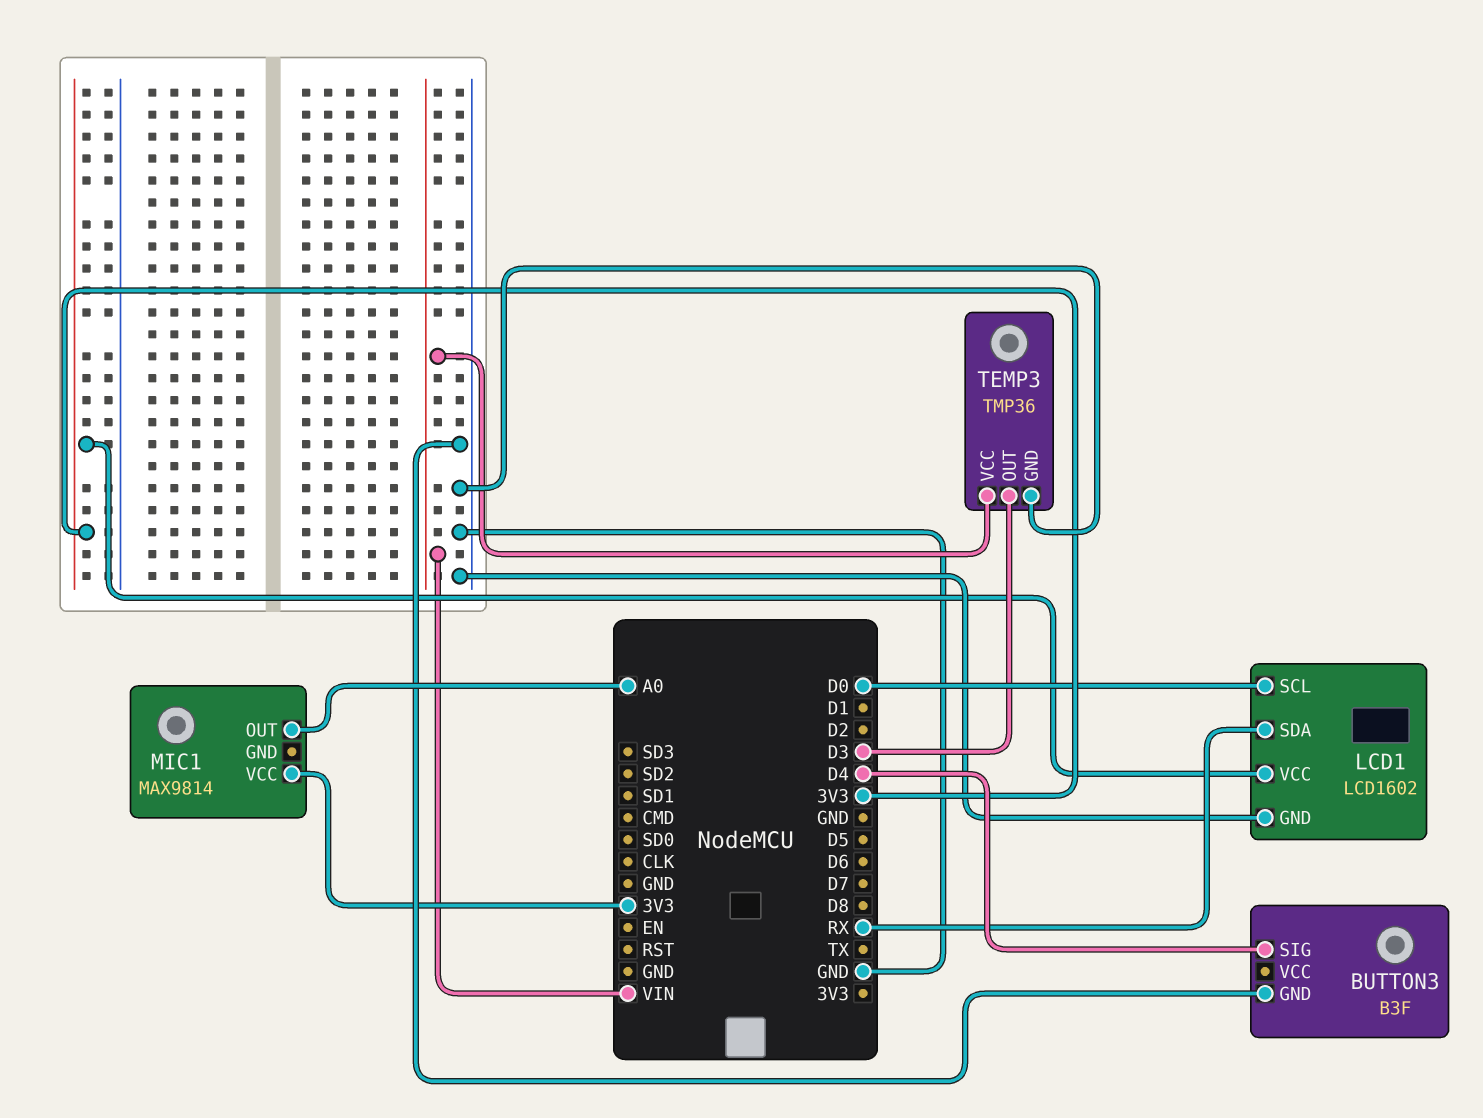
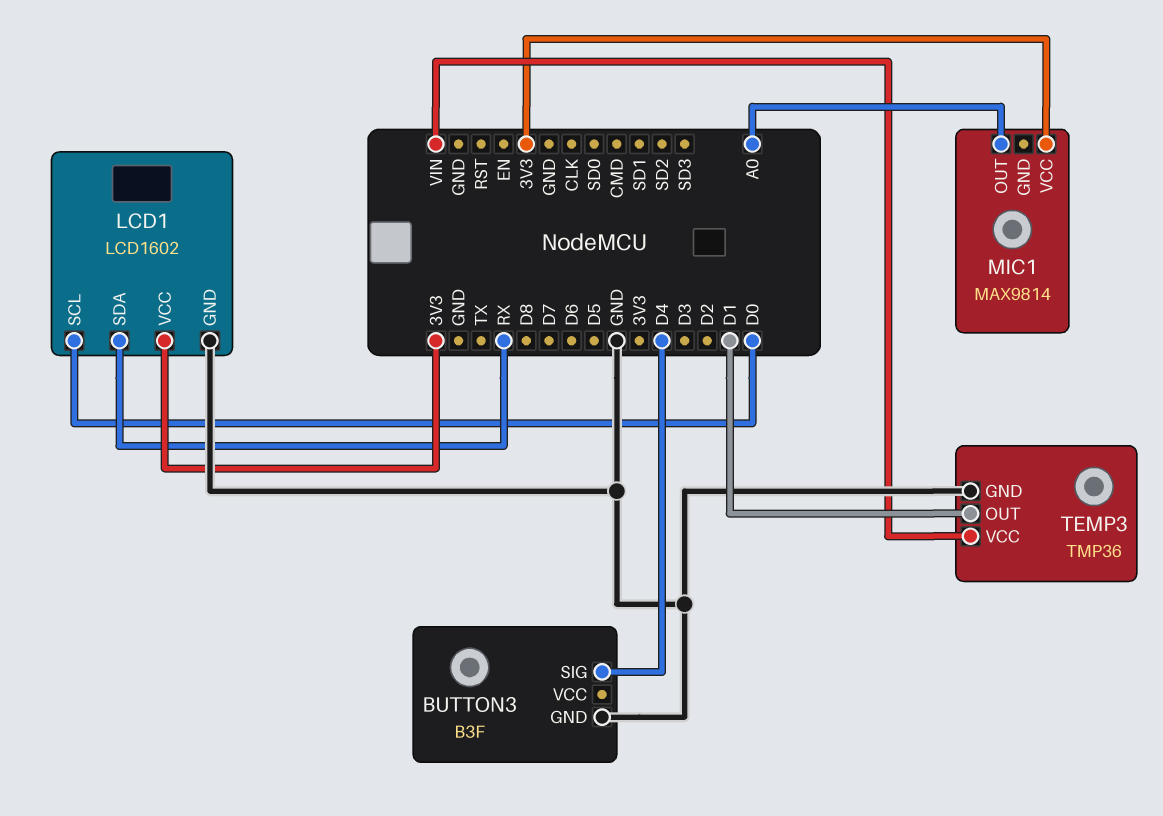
TEMP3 pin OUT: D3 -> D1

